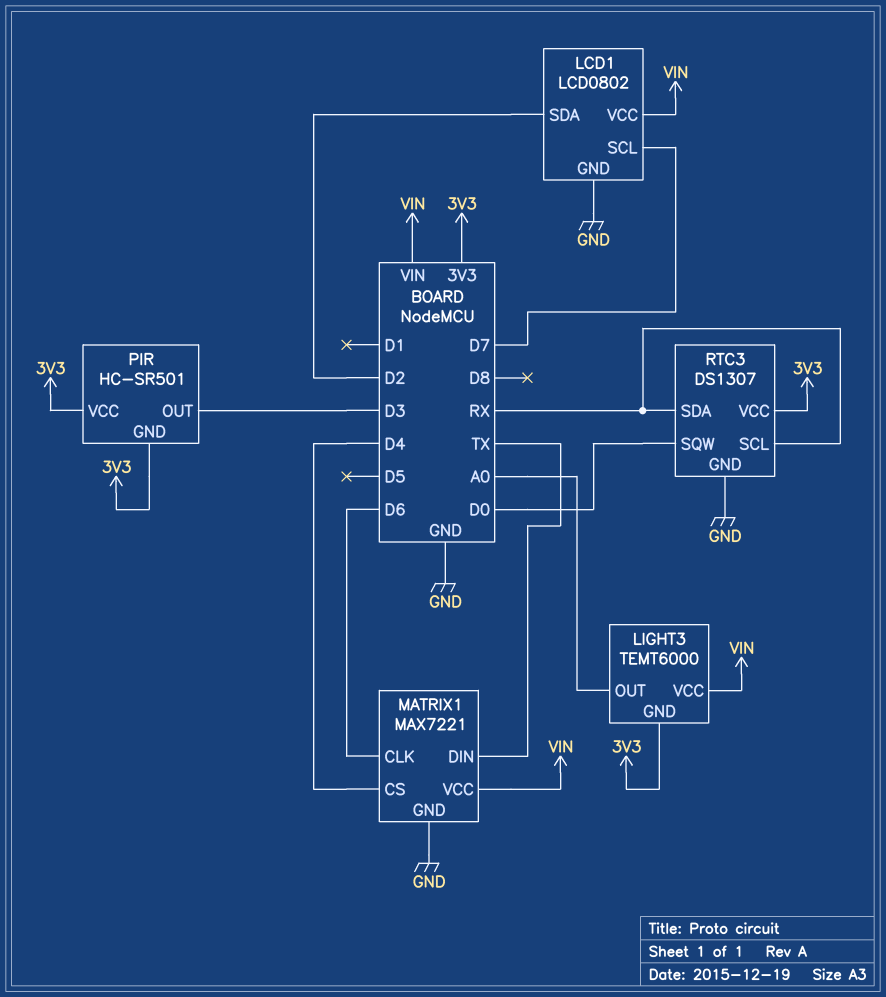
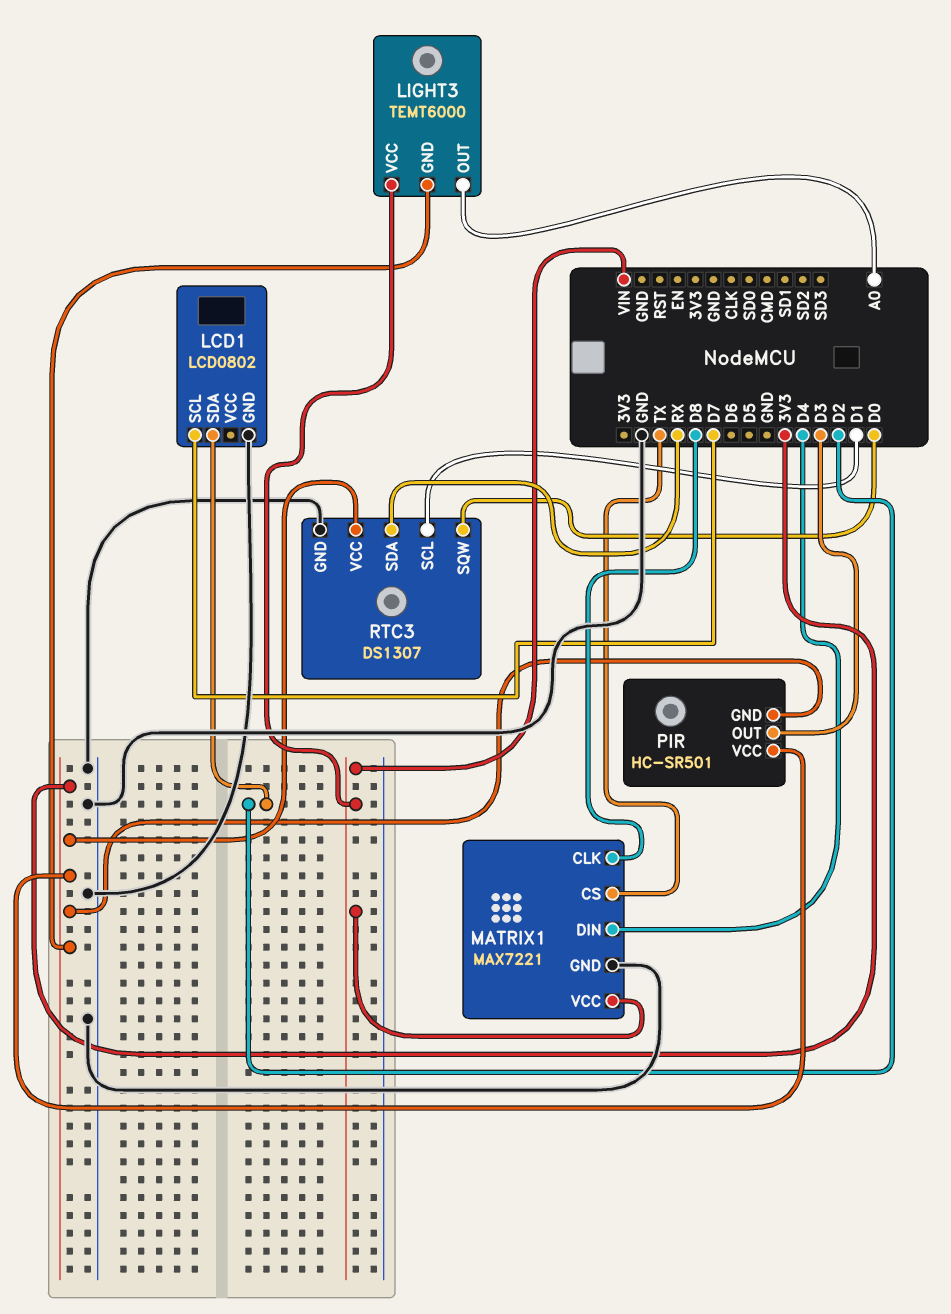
LCD1 pin VCC: VIN -> none
MATRIX1 pin CLK: D6 -> D8
MATRIX1 pin CS: D4 -> TX
MATRIX1 pin DIN: TX -> D4
RTC3 pin SCL: RX -> D1

